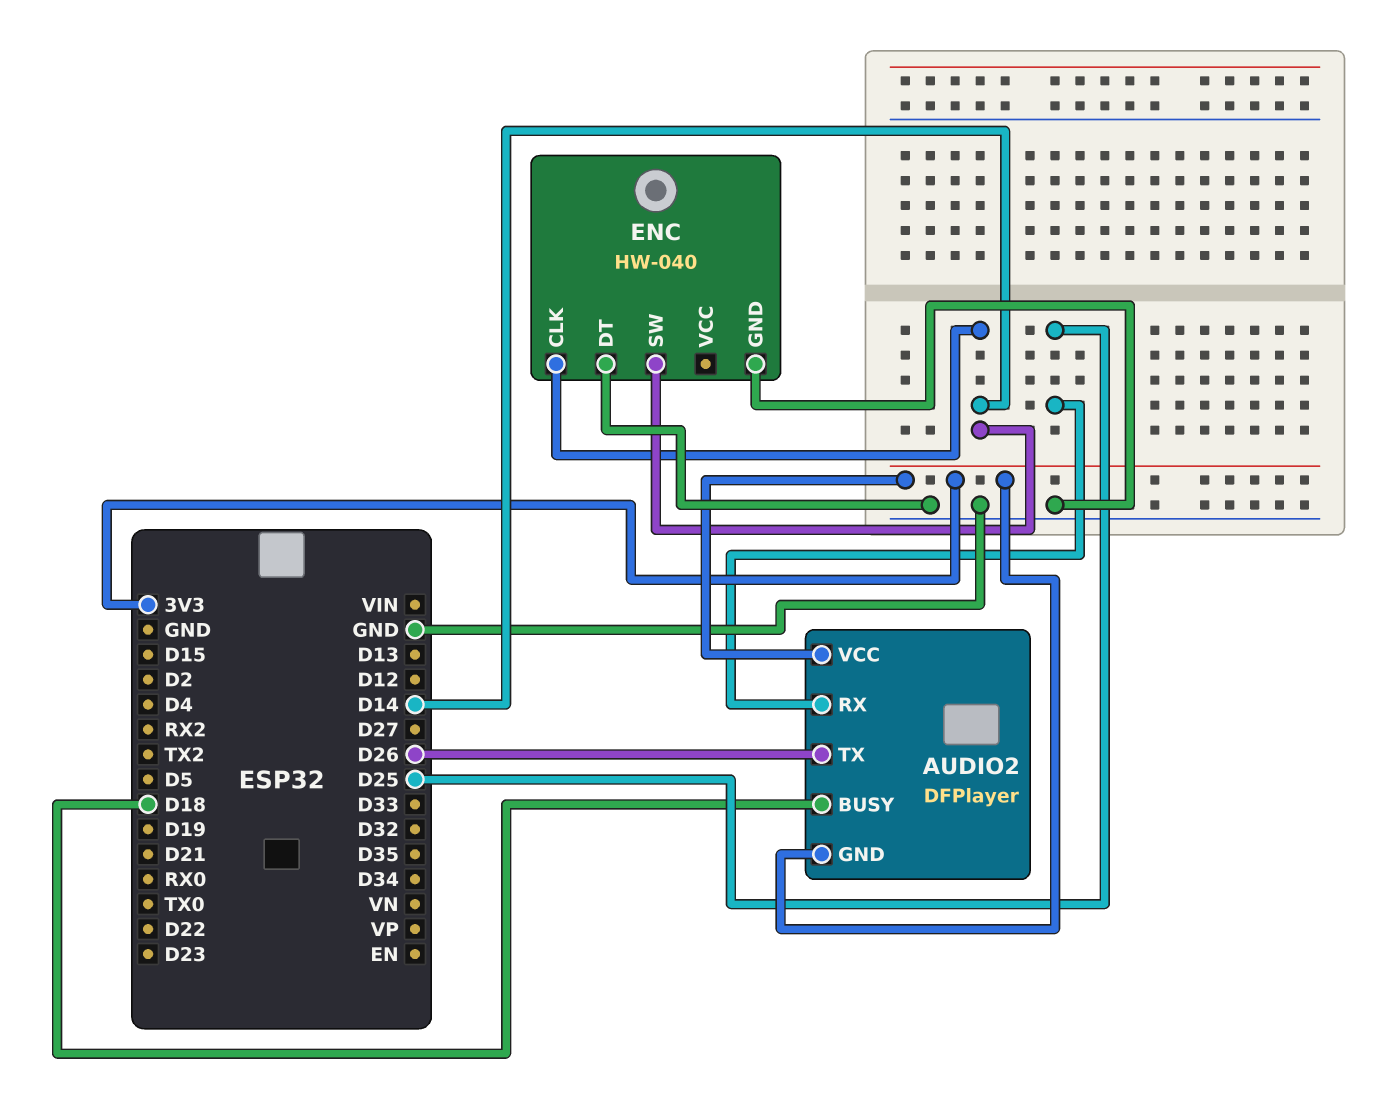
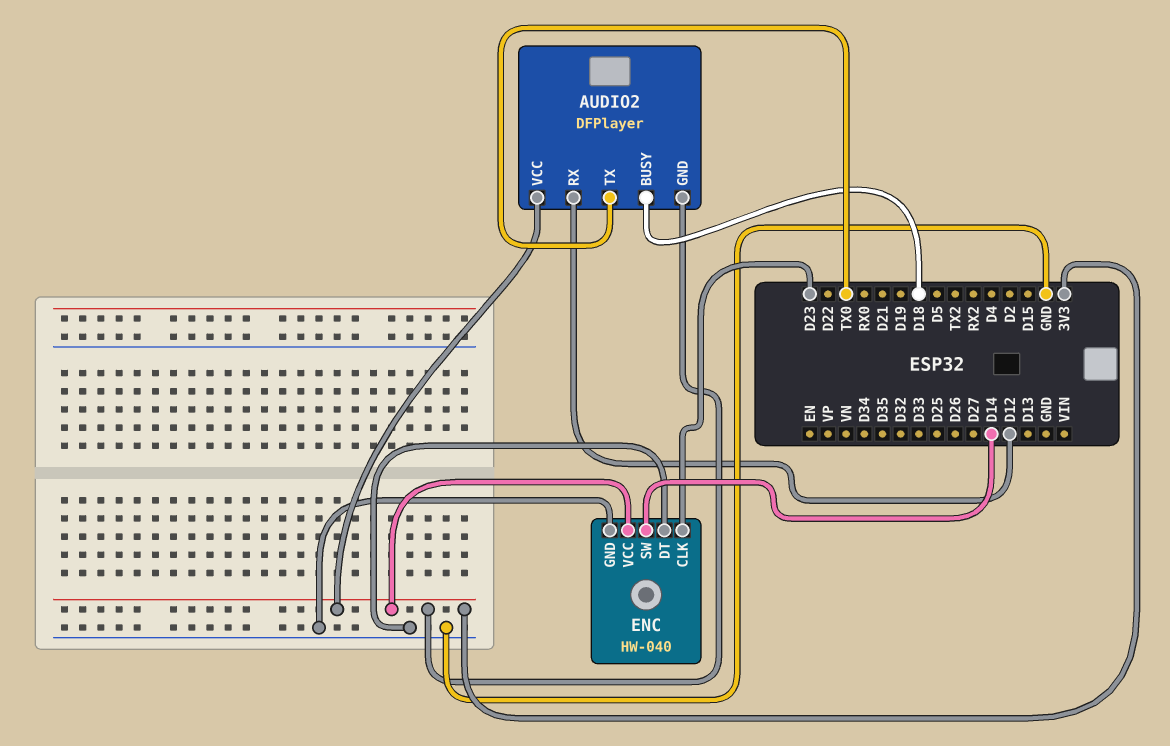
AUDIO2 pin RX: D25 -> D12
AUDIO2 pin TX: D26 -> TX0
ENC pin CLK: D14 -> D23
ENC pin VCC: none -> 3V3

